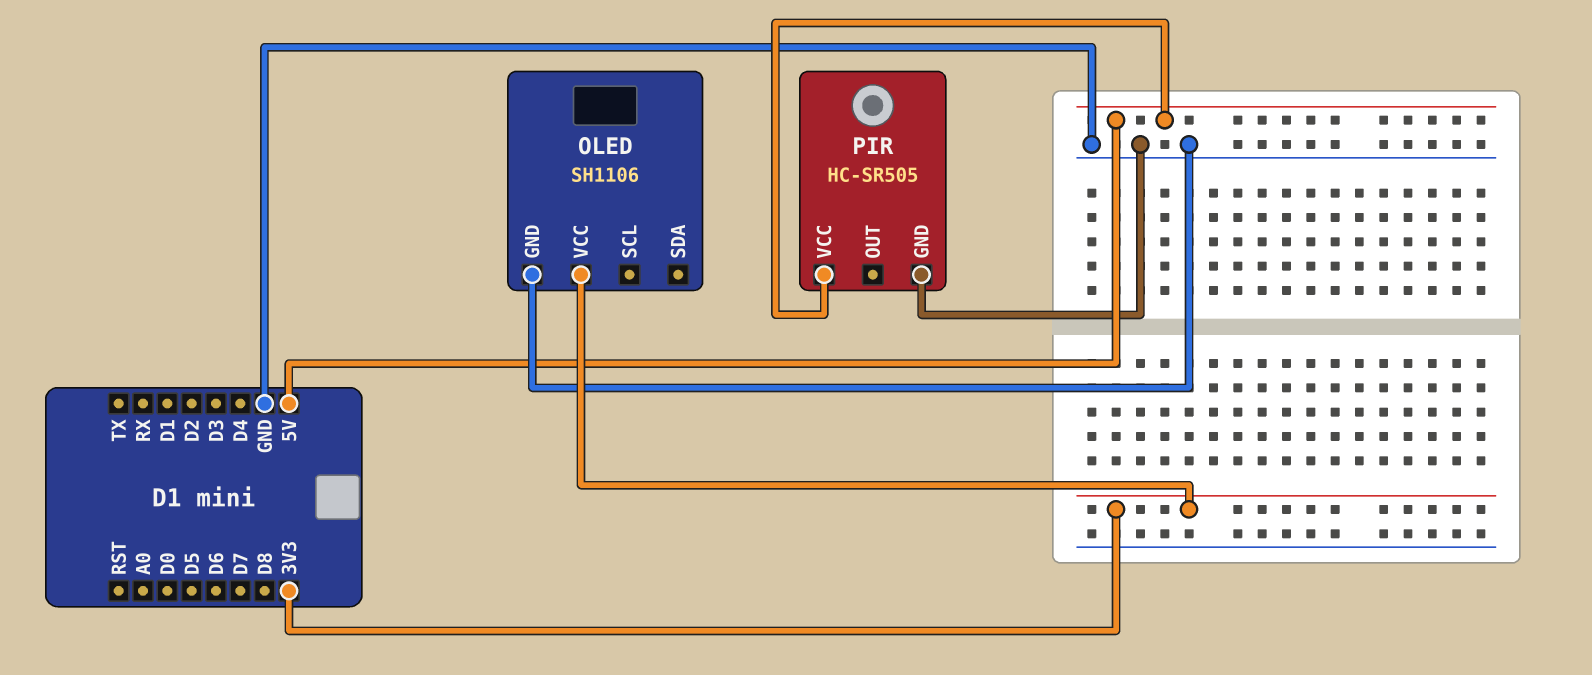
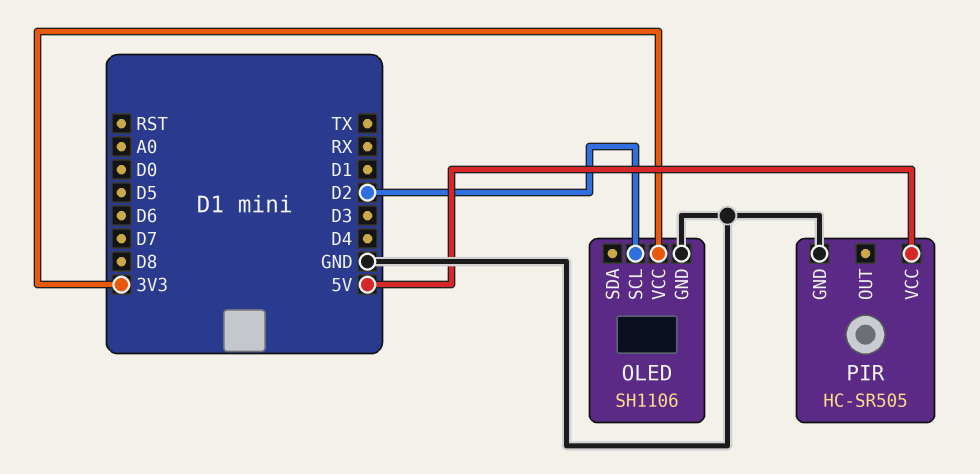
OLED pin SCL: none -> D2

